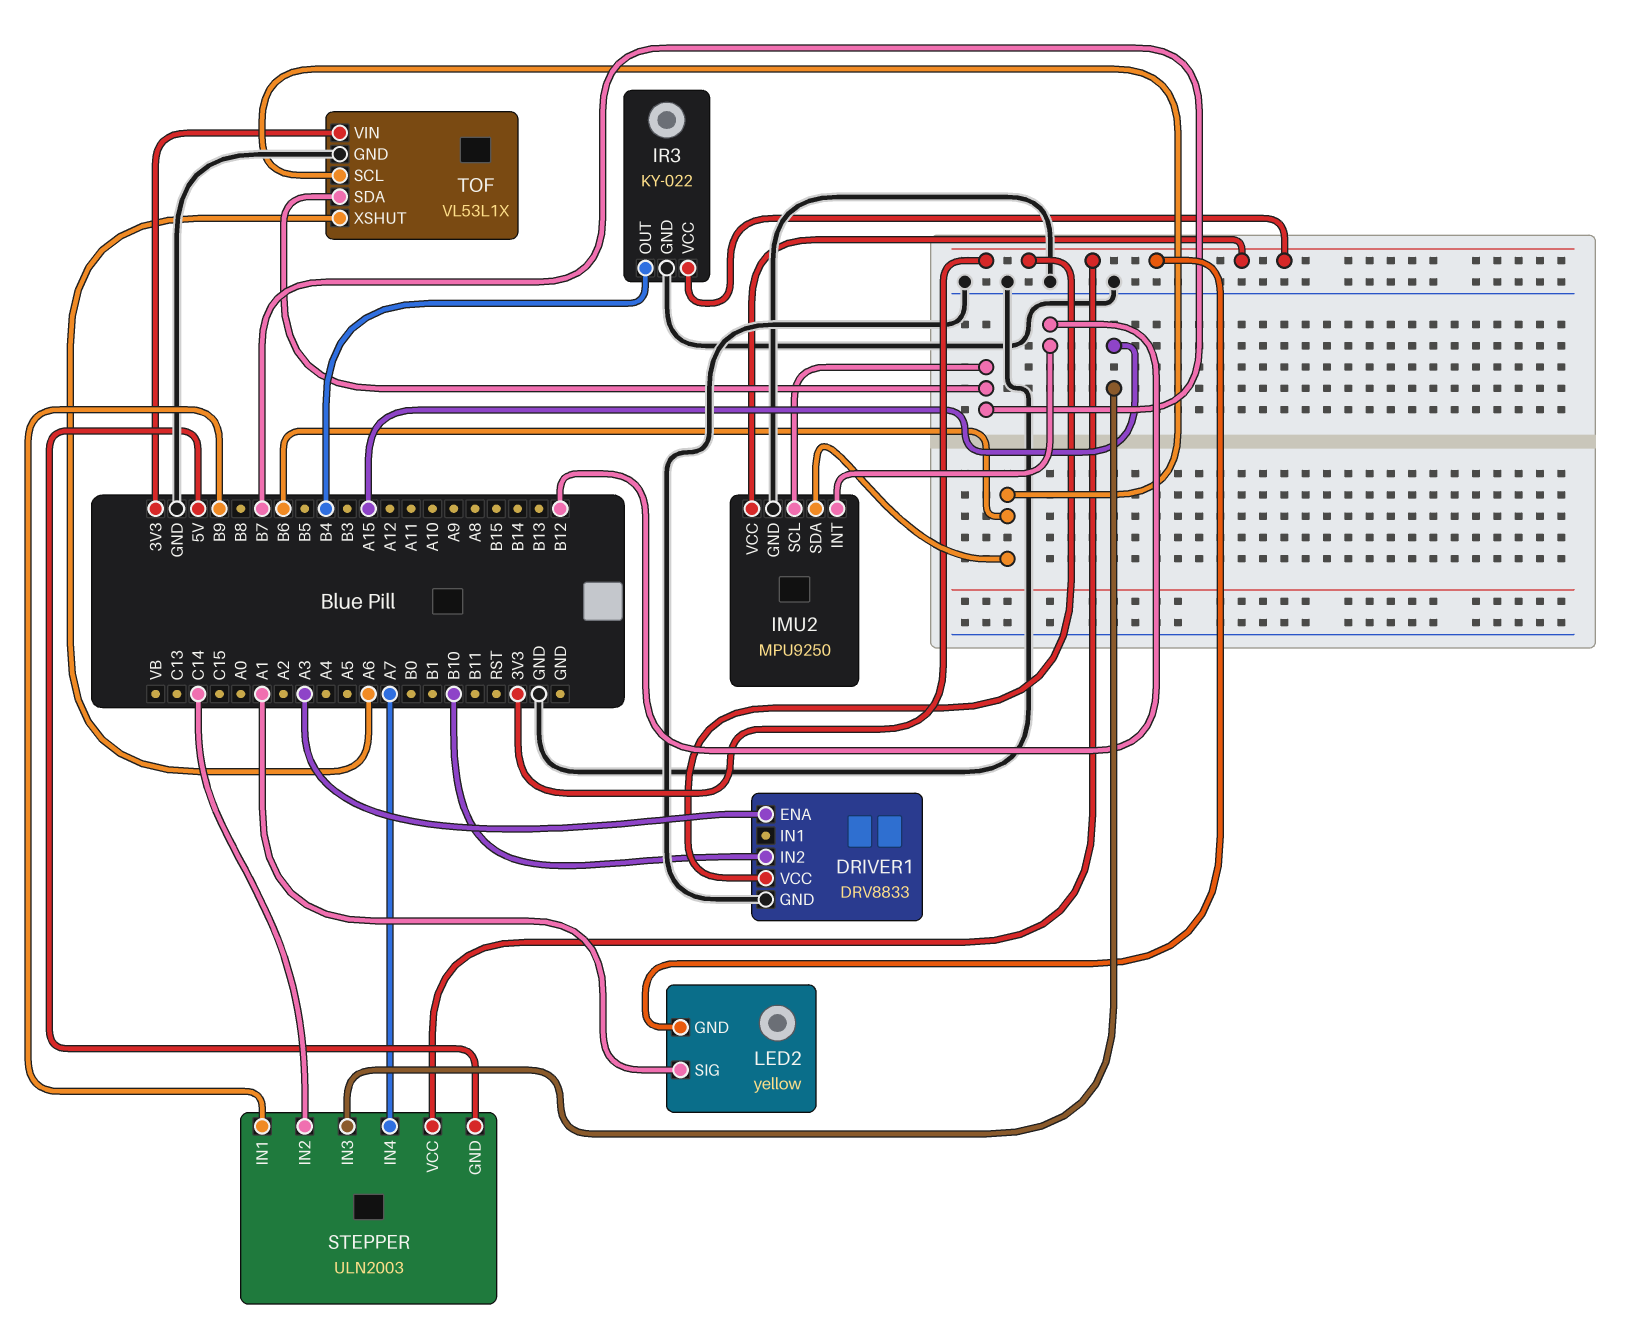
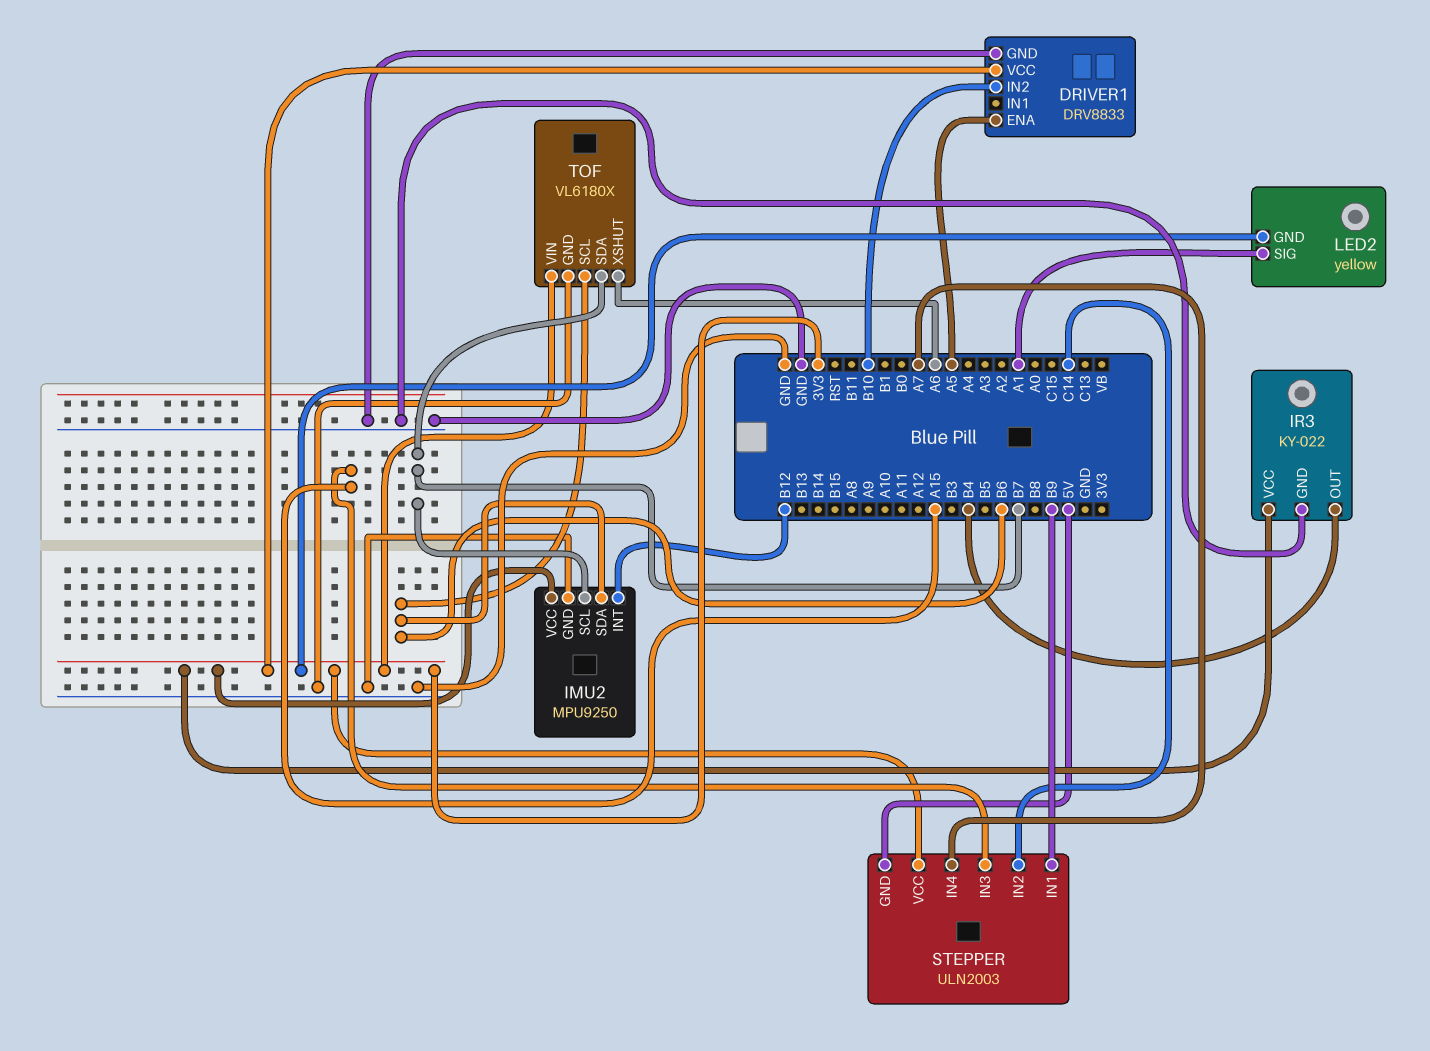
DRIVER1 pin ENA: A3 -> A5
TOF: VL53L1X -> VL6180X

